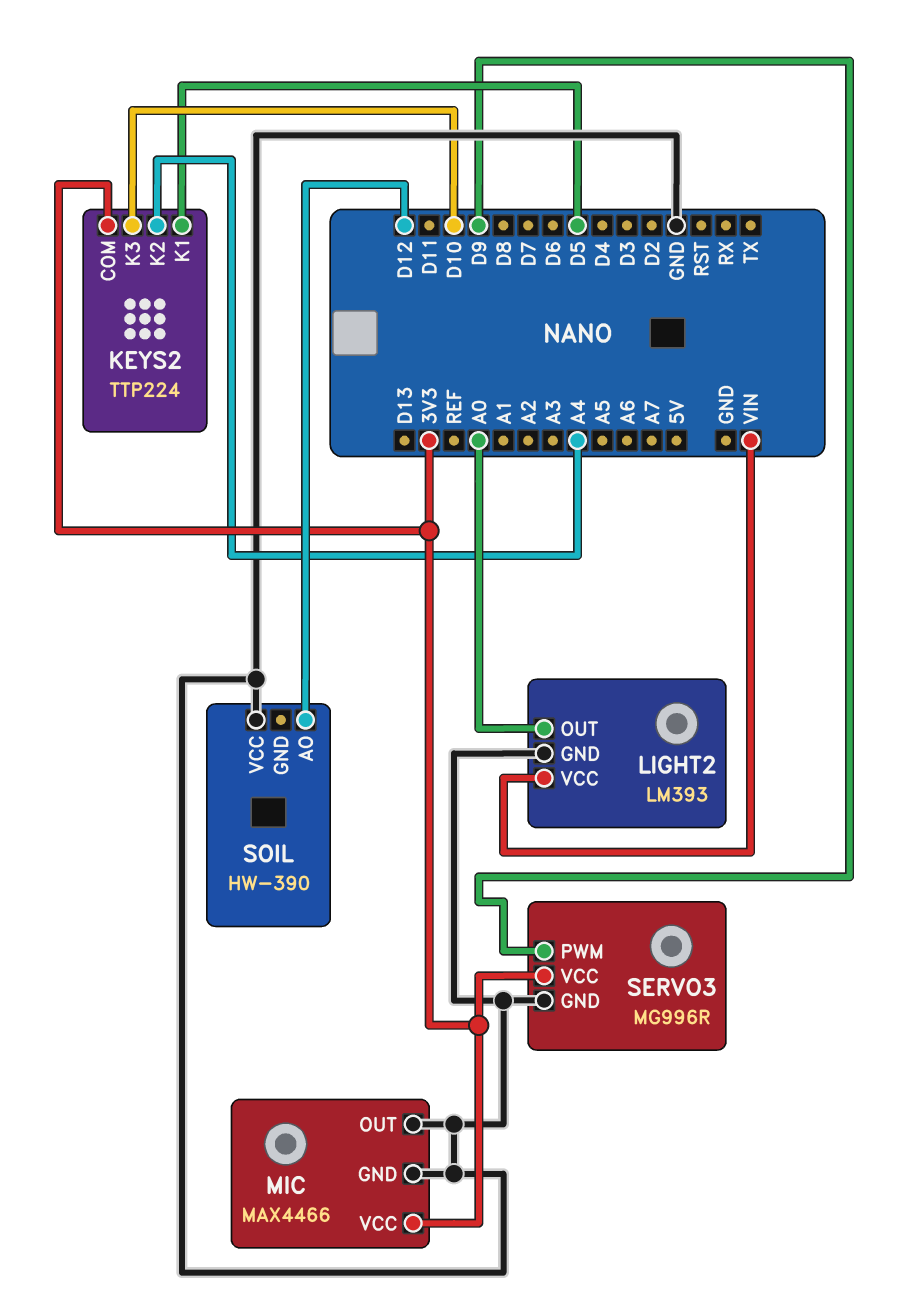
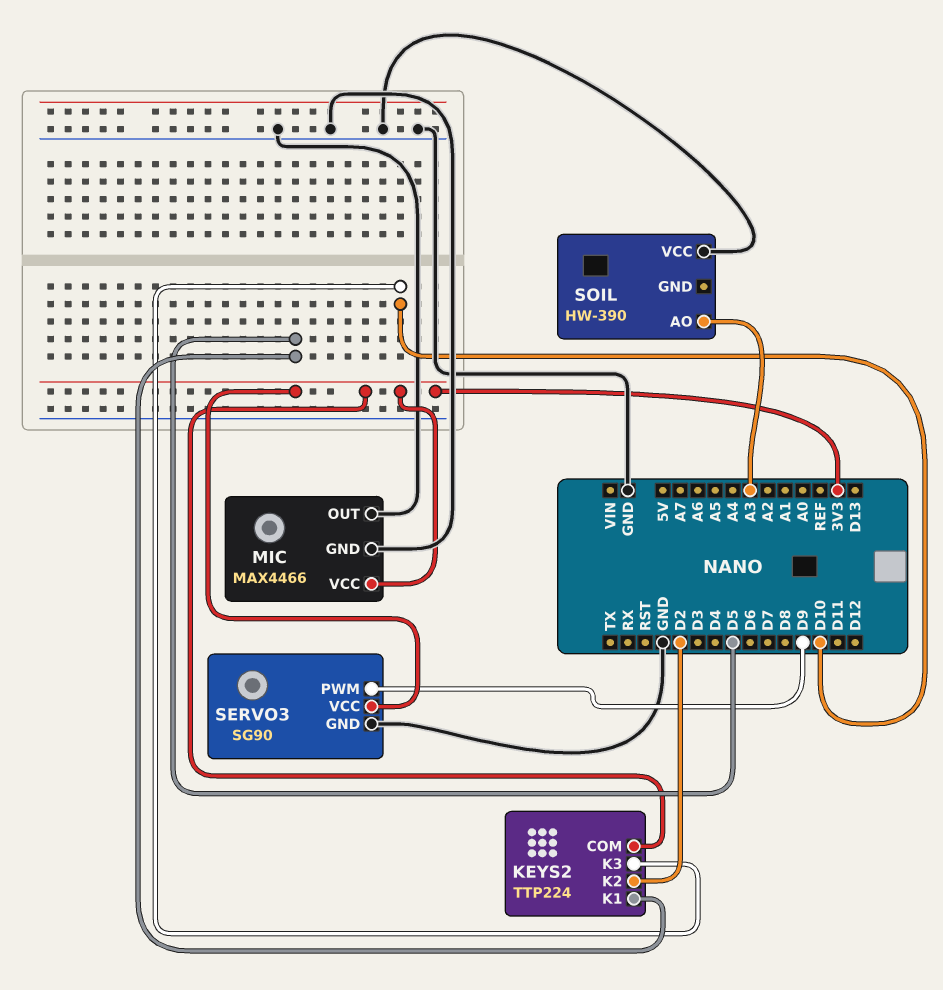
KEYS2 pin K2: A4 -> D2
LIGHT2: LM393 -> none
LIGHT2 pin GND: GND -> none
LIGHT2 pin OUT: A0 -> none
LIGHT2 pin VCC: VIN -> none
SERVO3: MG996R -> SG90
SOIL pin AO: D12 -> A3

